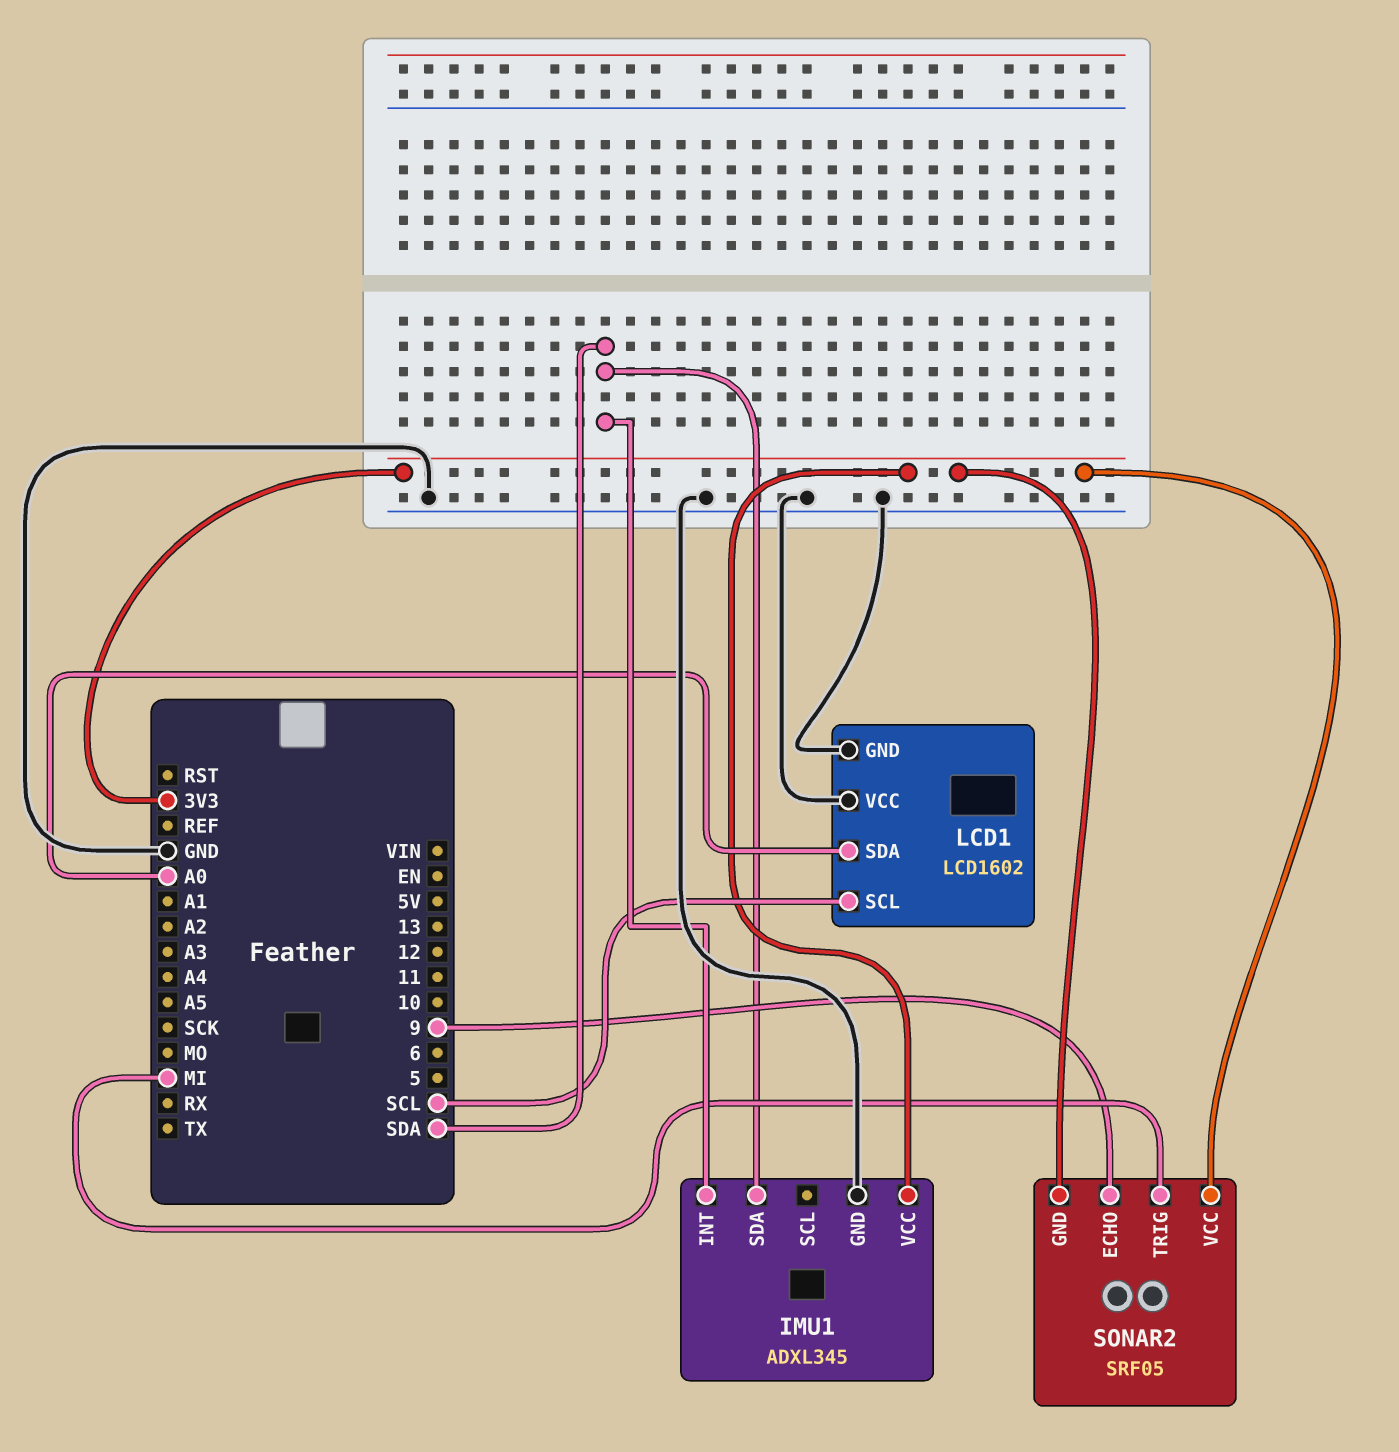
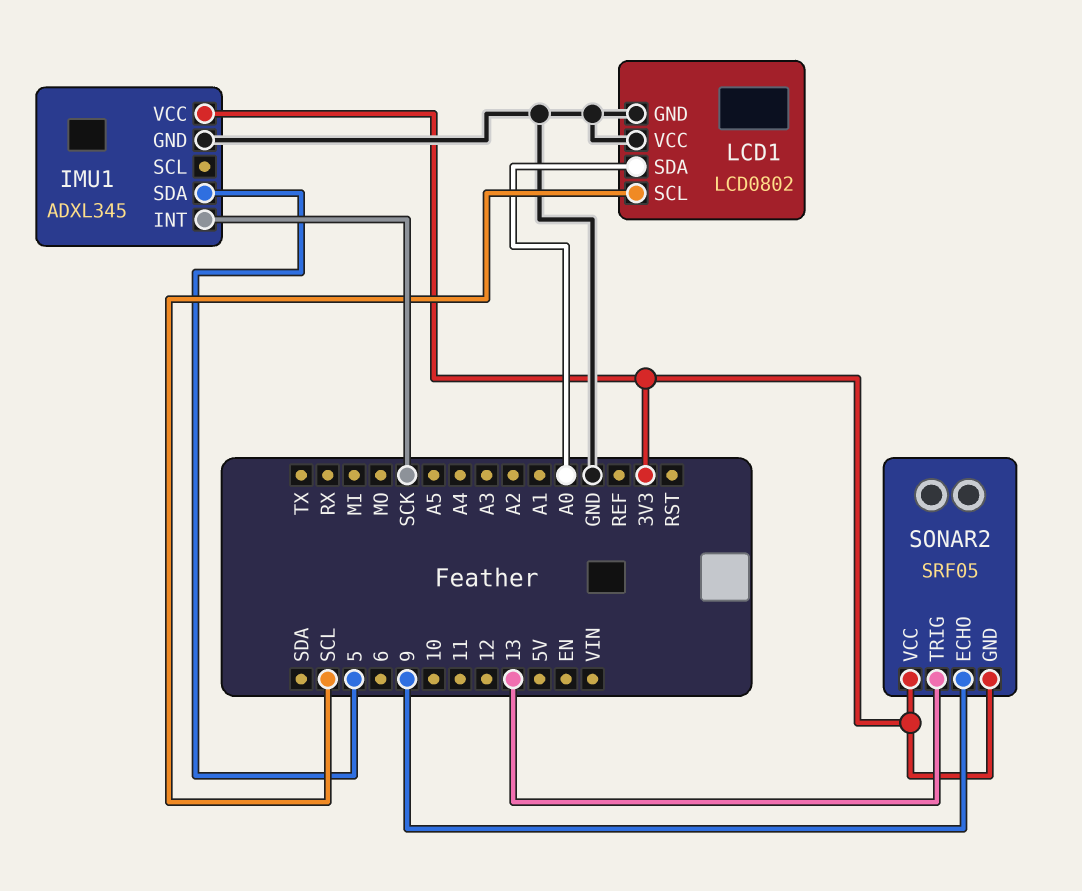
IMU1 pin INT: SDA -> SCK
IMU1 pin SDA: SDA -> 5
LCD1: LCD1602 -> LCD0802
SONAR2 pin TRIG: MI -> 13

